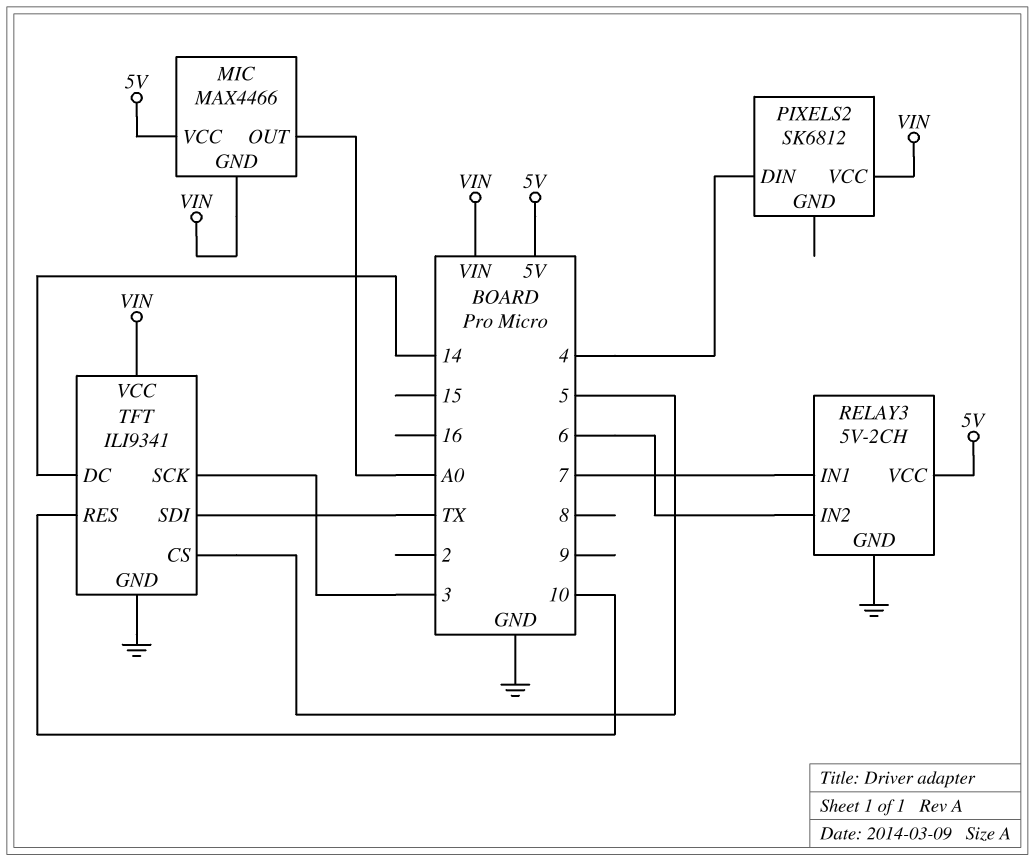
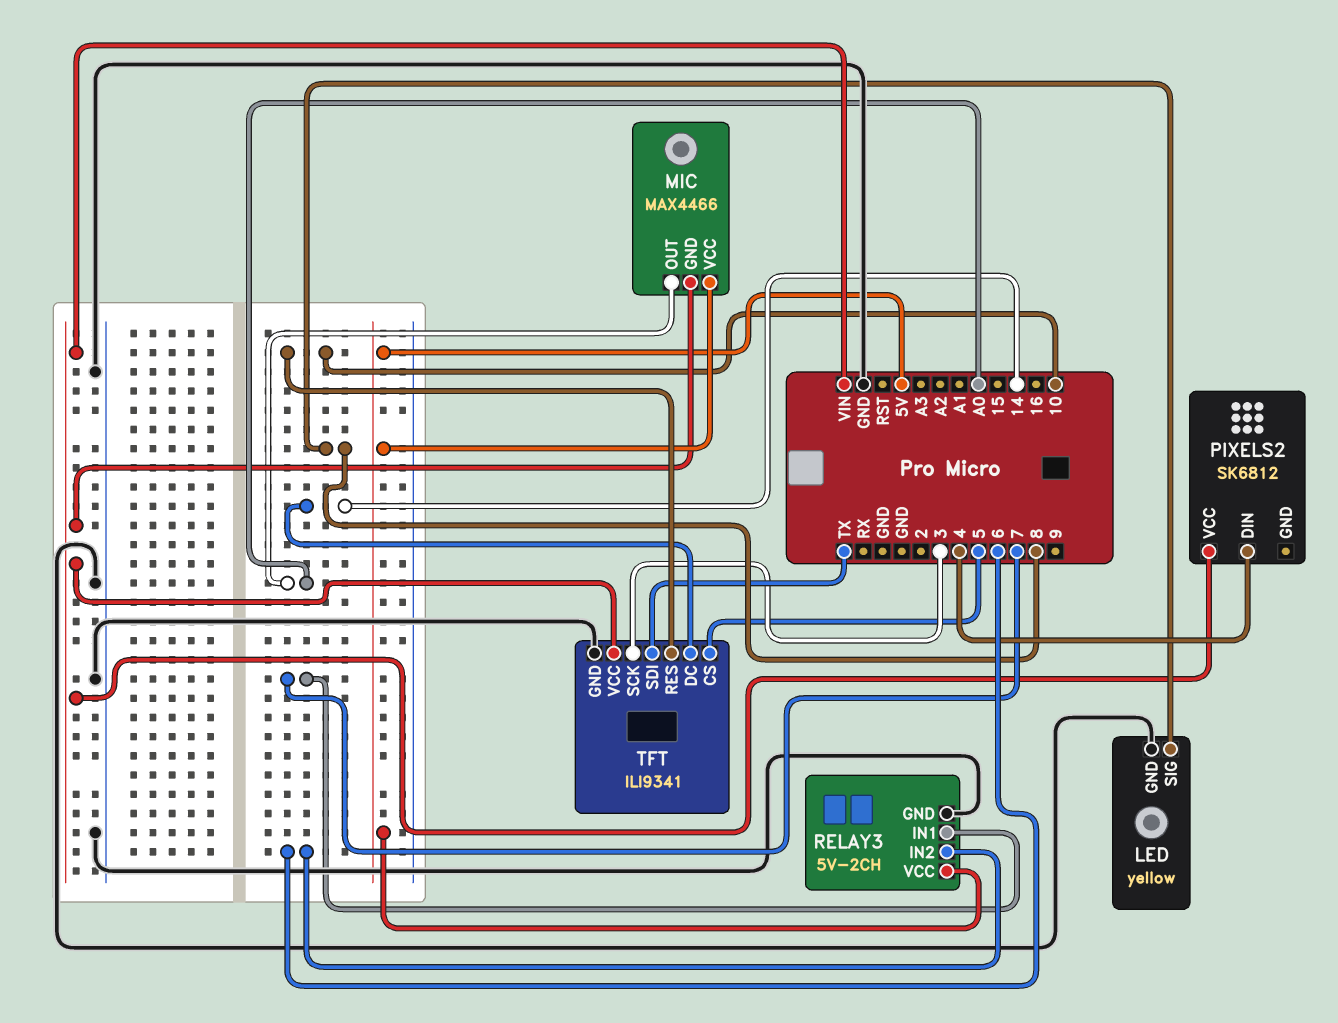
LED: none -> yellow
LED pin GND: none -> GND
LED pin SIG: none -> 8

